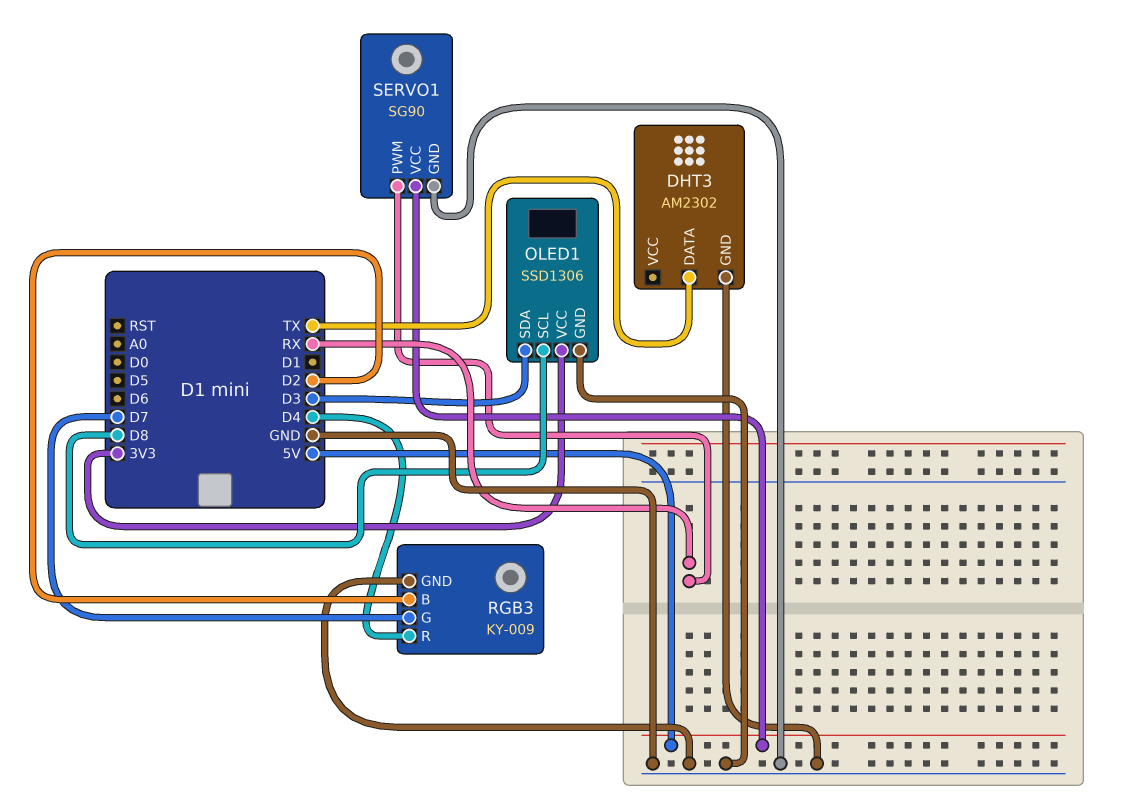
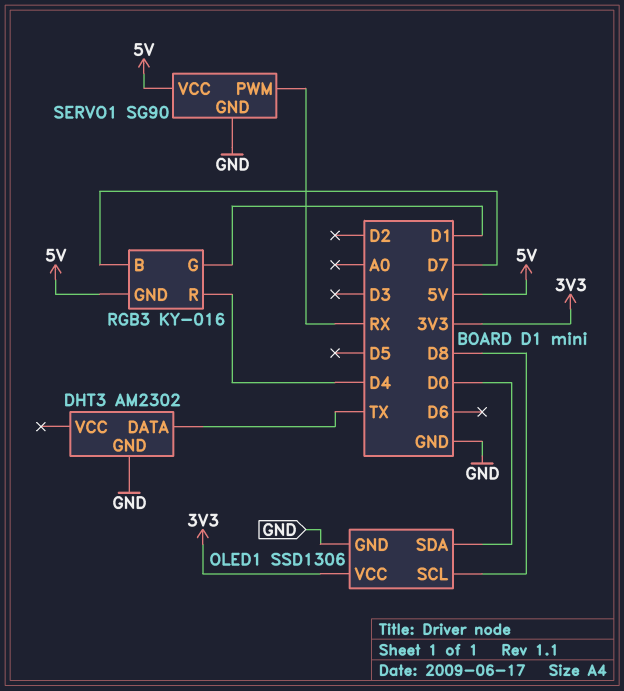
OLED1 pin SDA: D3 -> D0
RGB3: KY-009 -> KY-016
RGB3 pin B: D2 -> D7
RGB3 pin G: D7 -> D1
RGB3 pin GND: GND -> 5V

